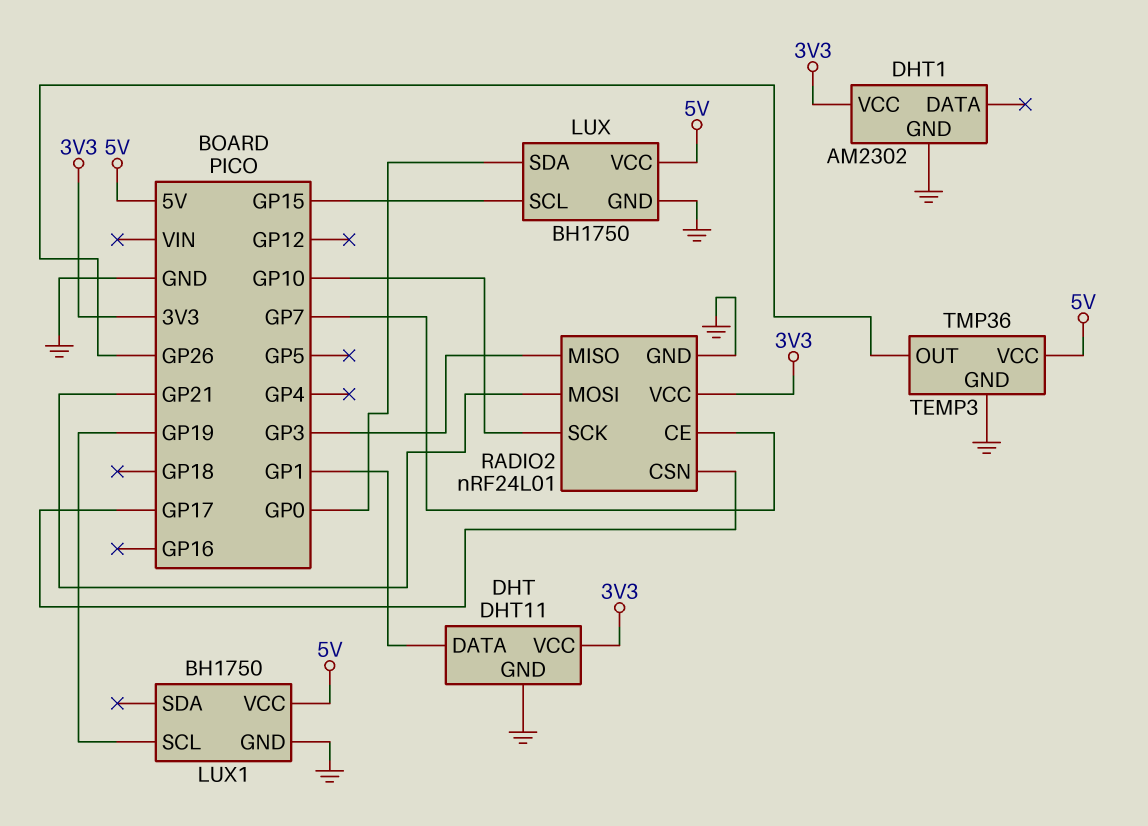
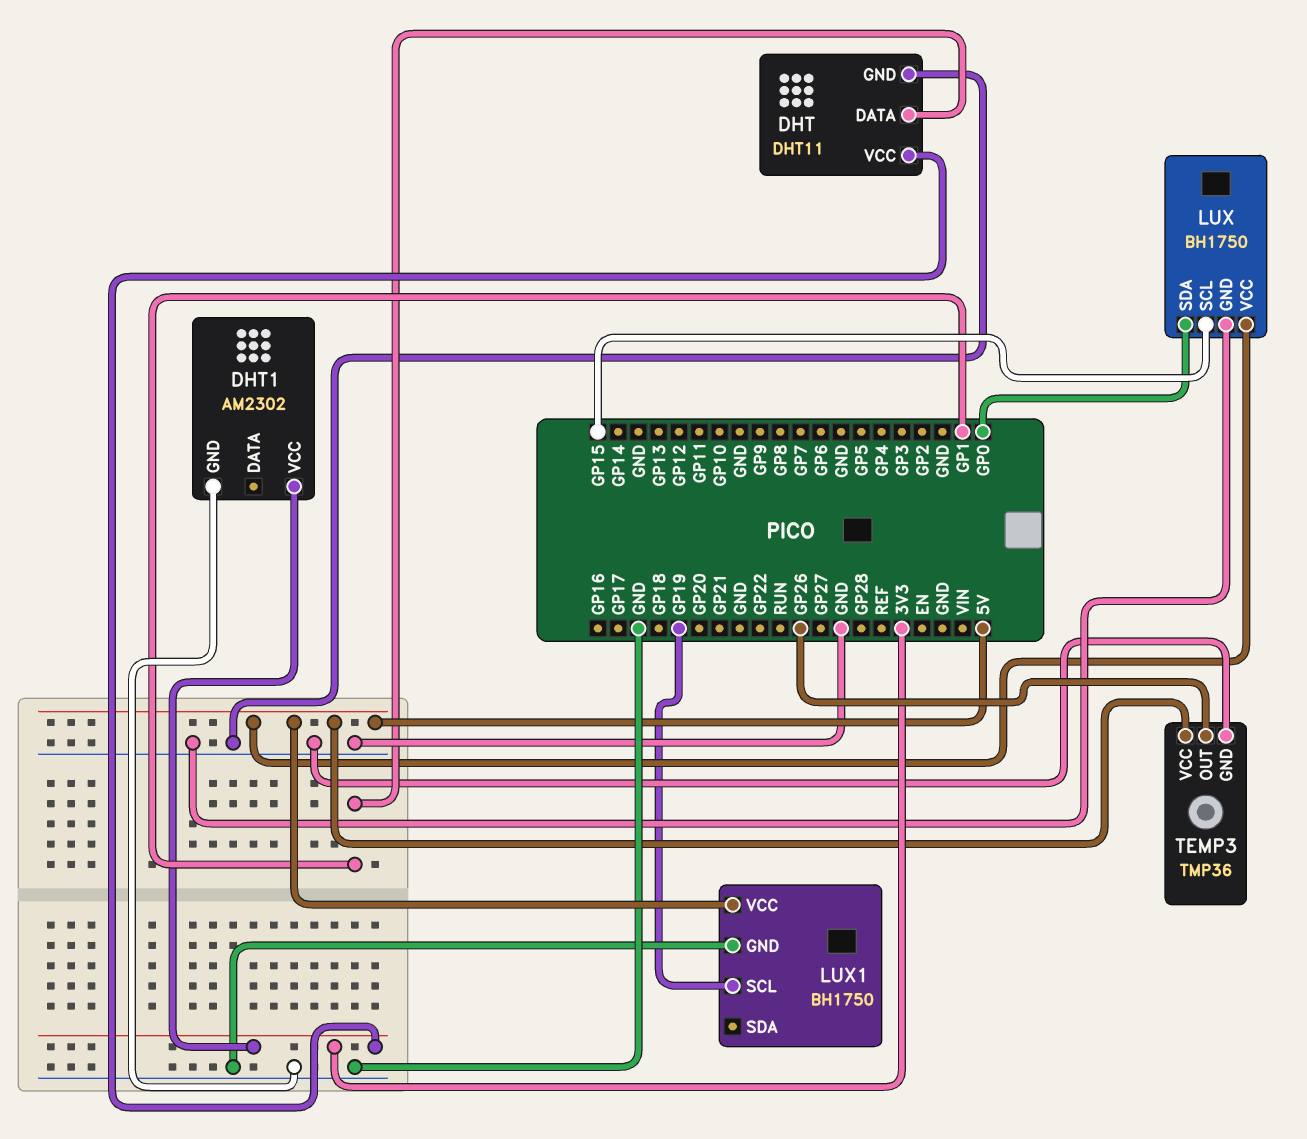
RADIO2: nRF24L01 -> none
RADIO2 pin CE: GP7 -> none
RADIO2 pin CSN: GP17 -> none
RADIO2 pin GND: GND -> none
RADIO2 pin MISO: GP3 -> none
RADIO2 pin MOSI: GP21 -> none
RADIO2 pin SCK: GP10 -> none
RADIO2 pin VCC: 3V3 -> none

